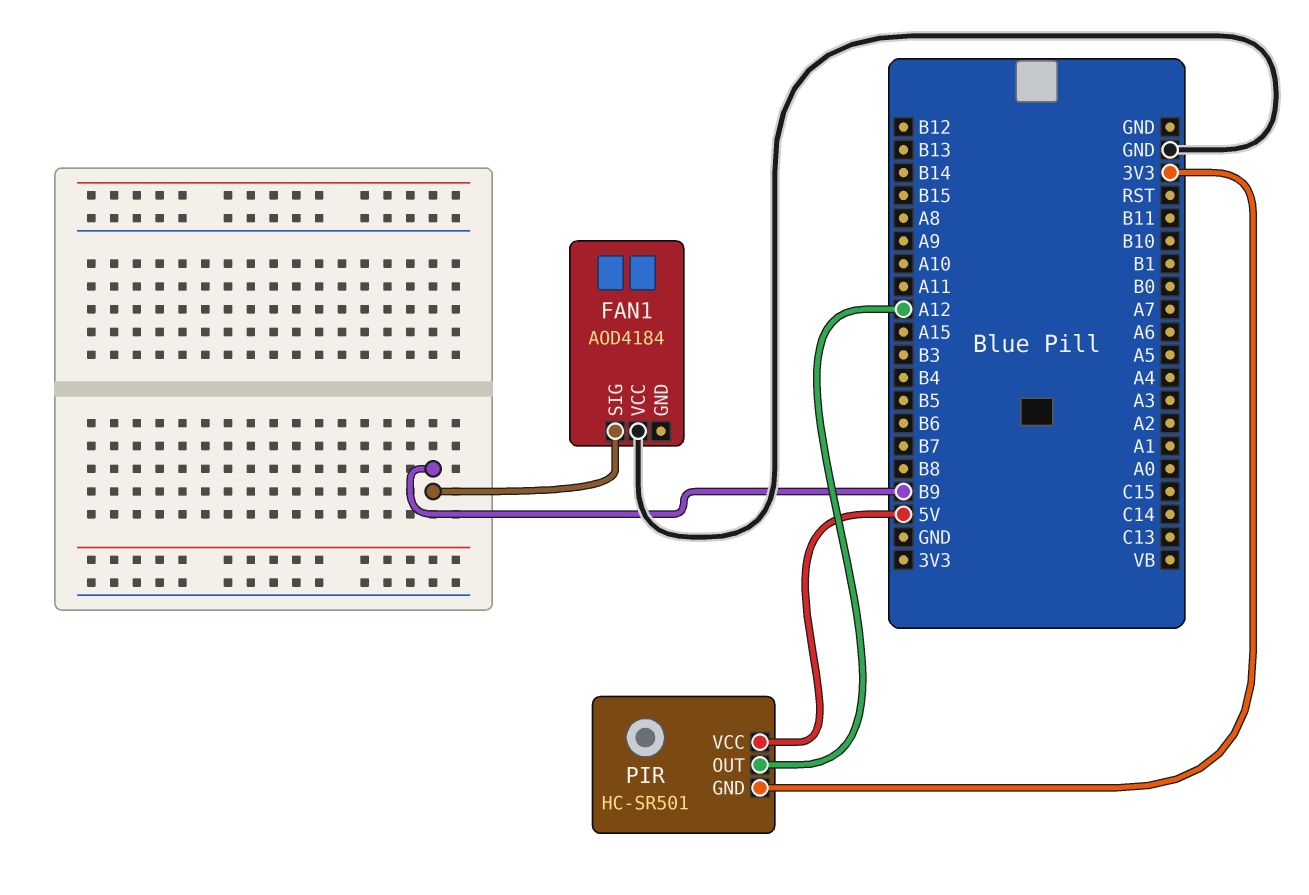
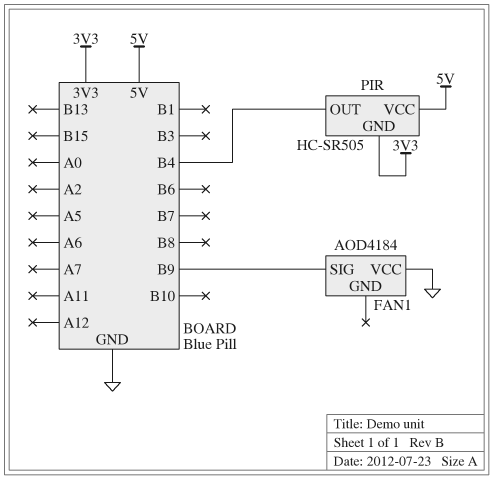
PIR: HC-SR501 -> HC-SR505
PIR pin OUT: A12 -> B4

